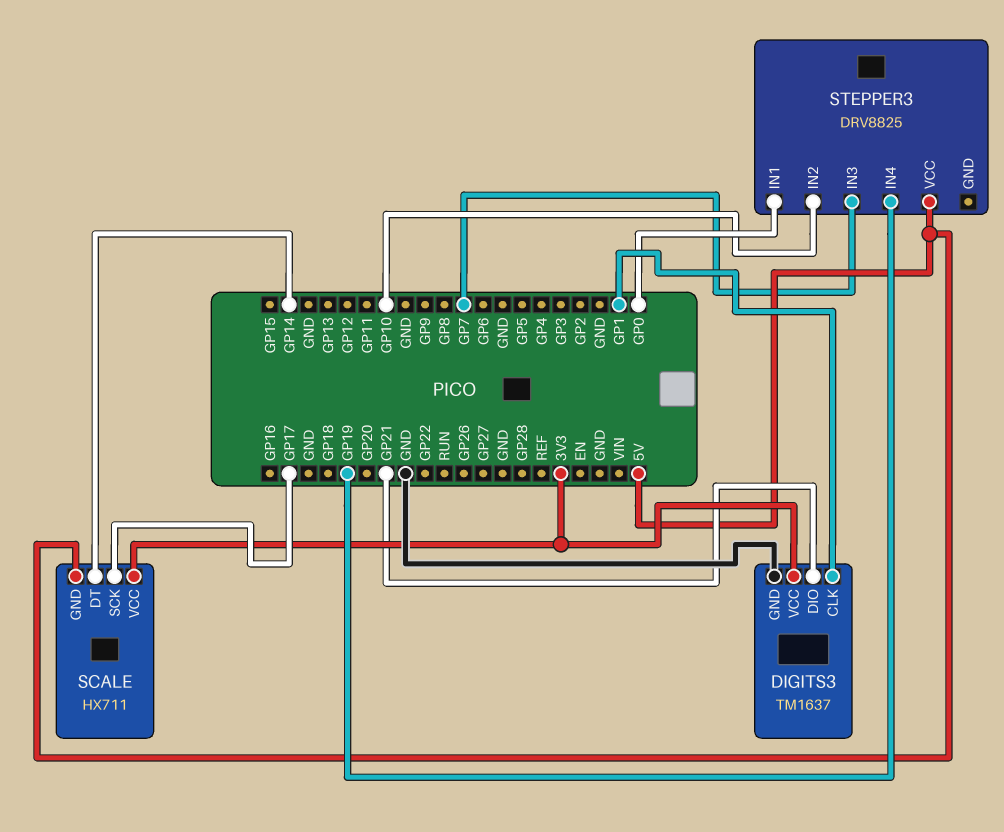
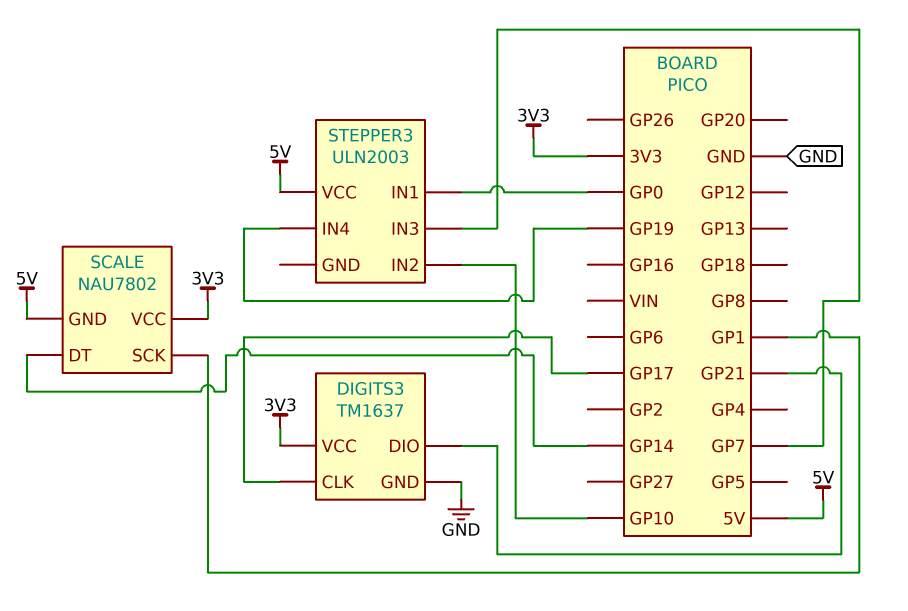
DIGITS3 pin CLK: GP1 -> GP17
SCALE: HX711 -> NAU7802
SCALE pin SCK: GP17 -> GP1
STEPPER3: DRV8825 -> ULN2003

